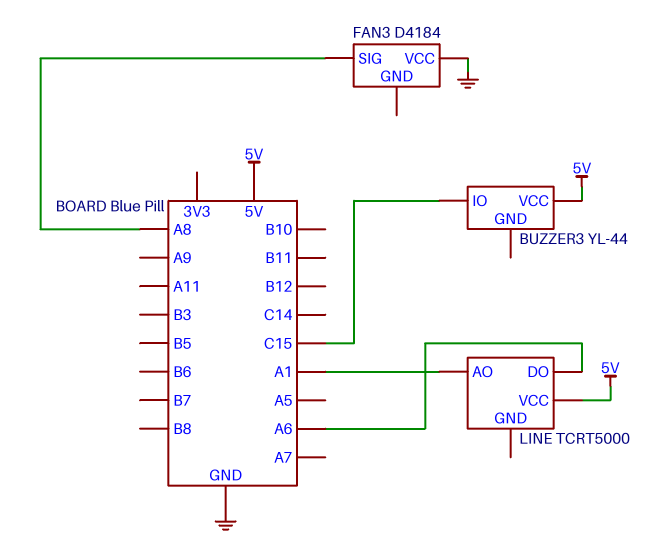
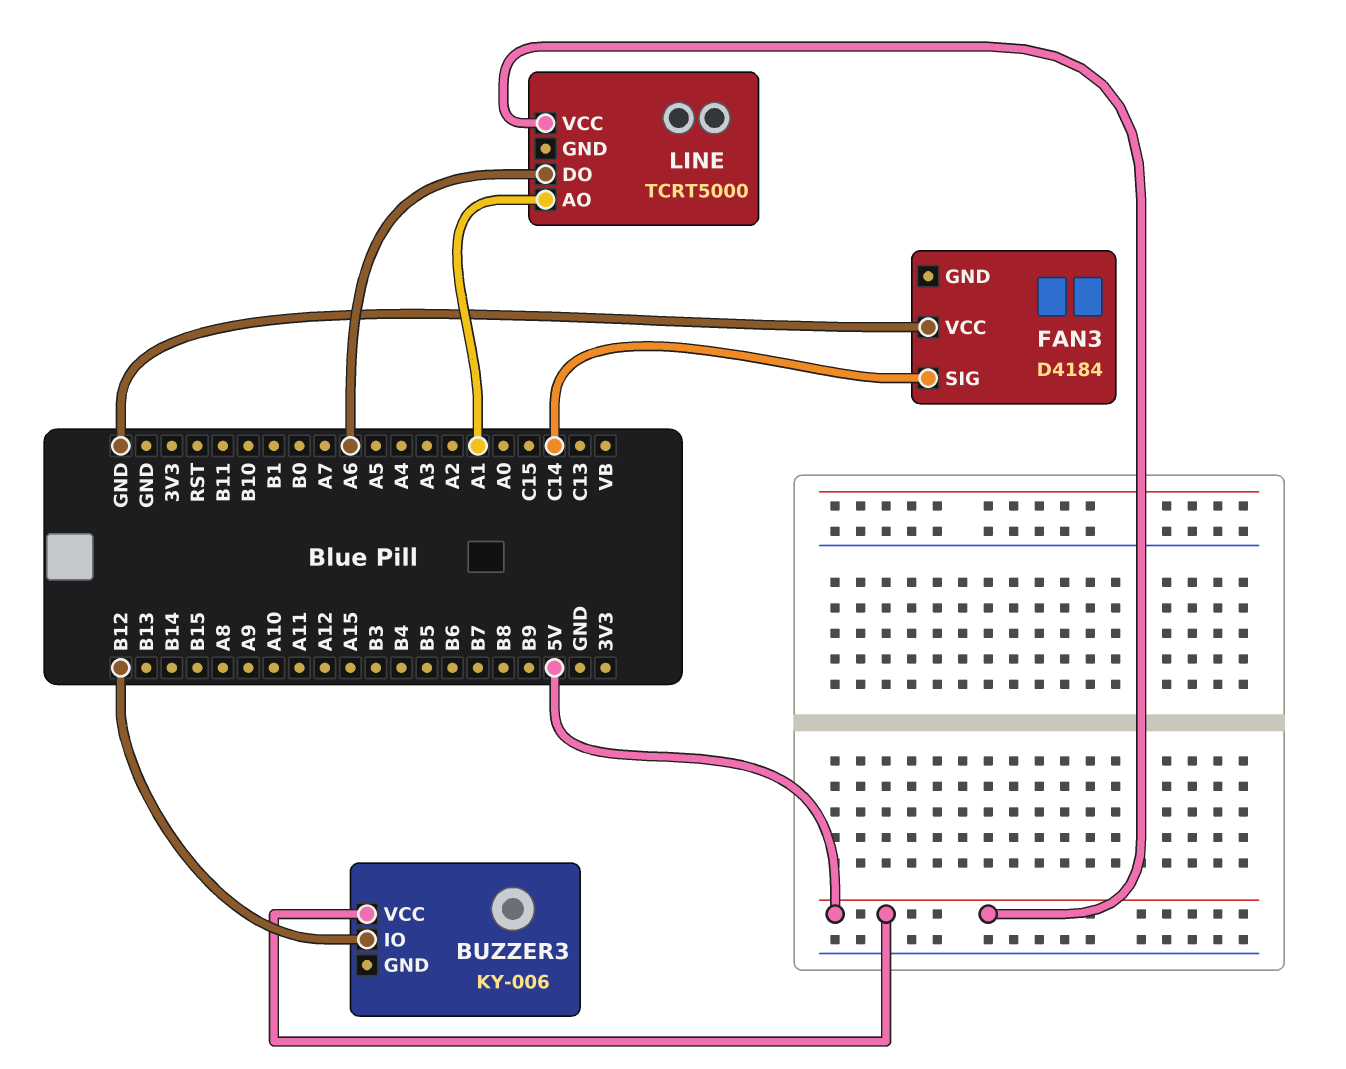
BUZZER3: YL-44 -> KY-006
BUZZER3 pin IO: C15 -> B12
FAN3 pin SIG: A8 -> C14

